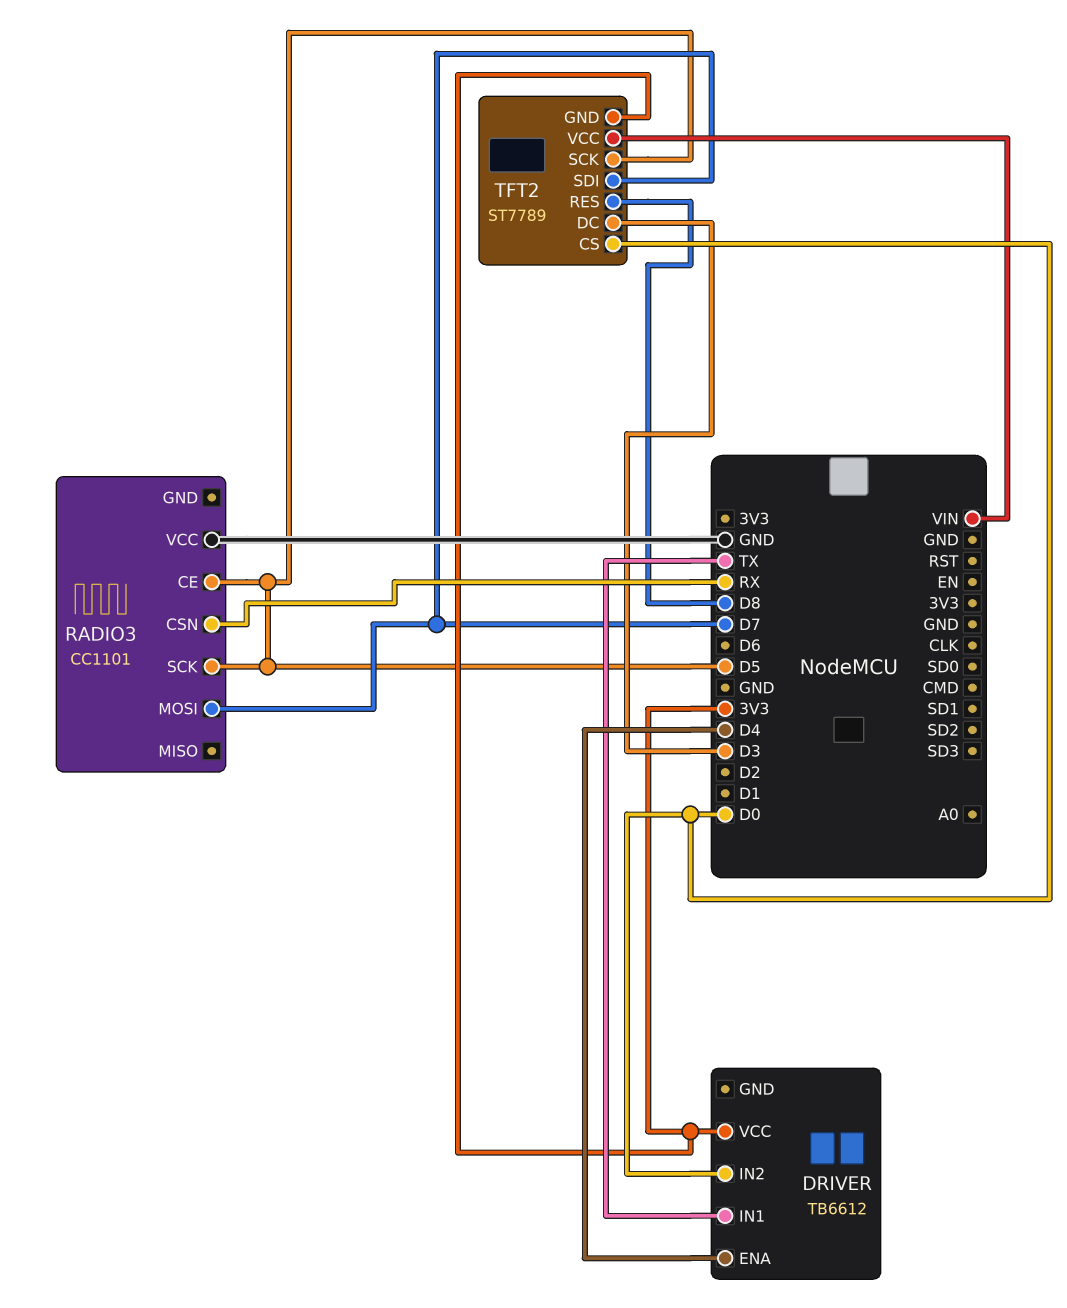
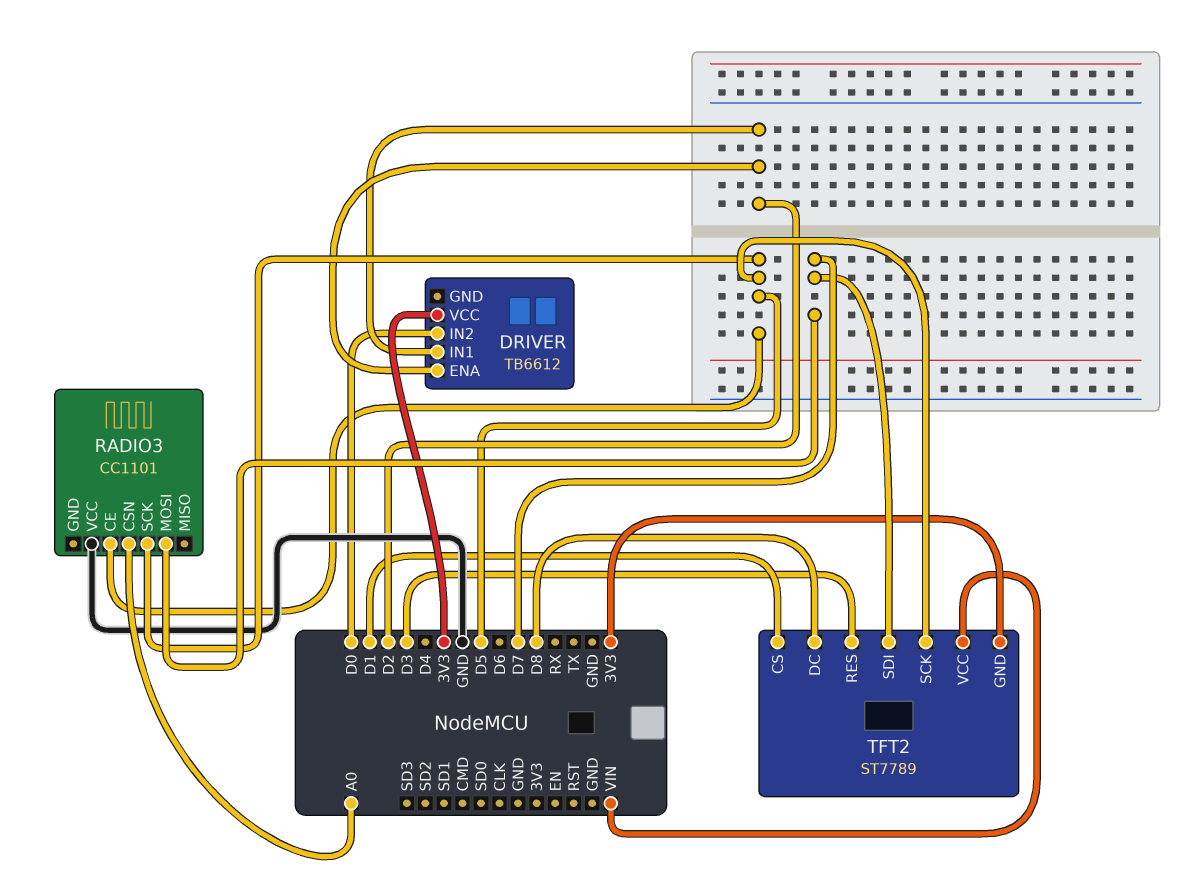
DRIVER pin ENA: D4 -> D2
DRIVER pin IN1: TX -> D2
RADIO3 pin CSN: RX -> A0
TFT2 pin CS: D0 -> D1
TFT2 pin DC: D3 -> D8
TFT2 pin RES: D8 -> D3

